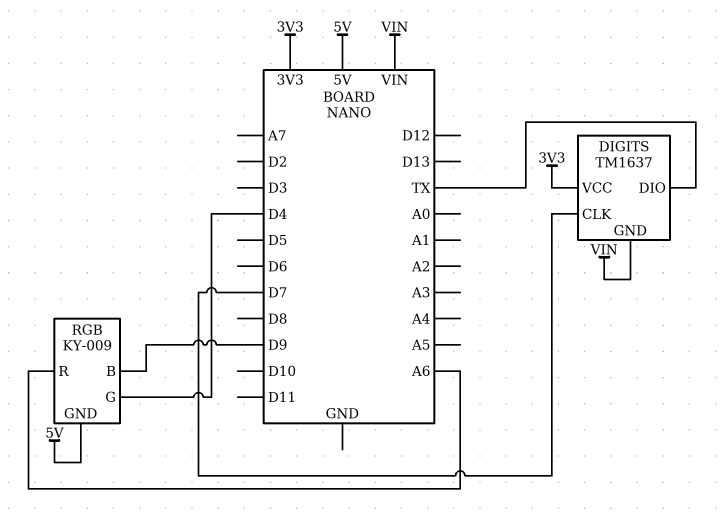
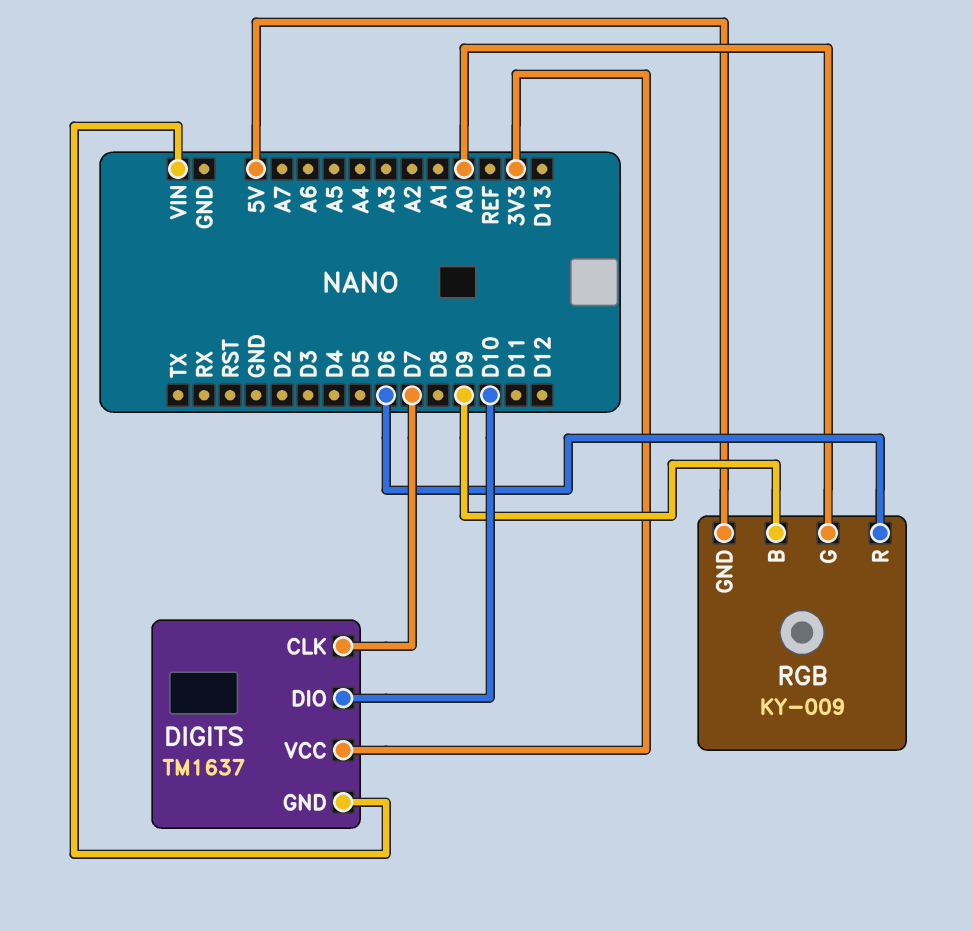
DIGITS pin DIO: TX -> D10
RGB pin G: D4 -> A0
RGB pin R: A6 -> D6

